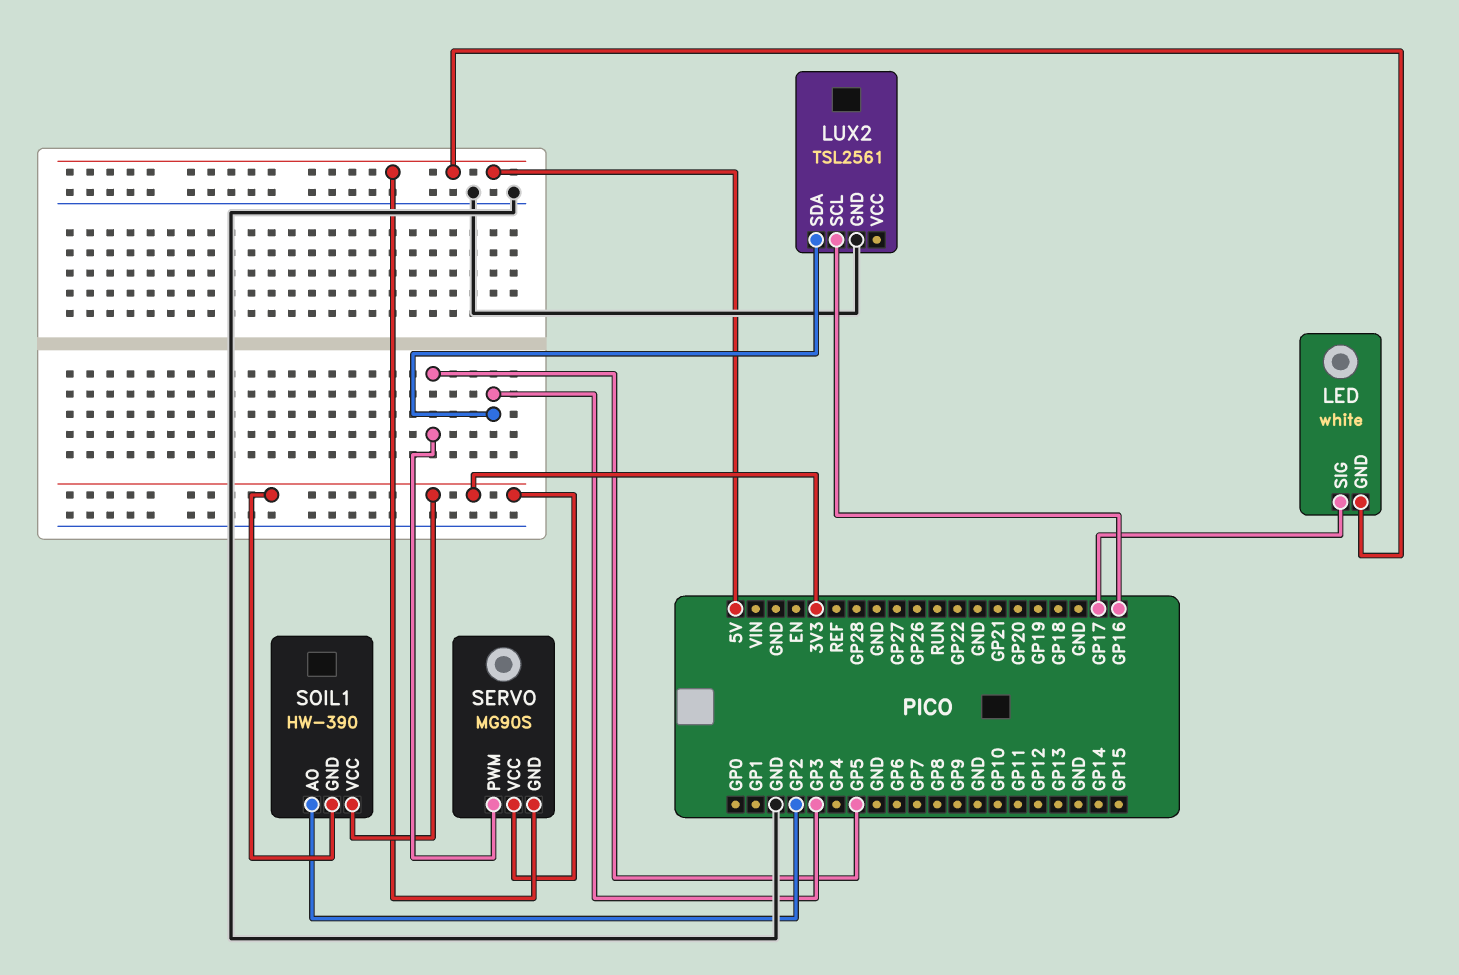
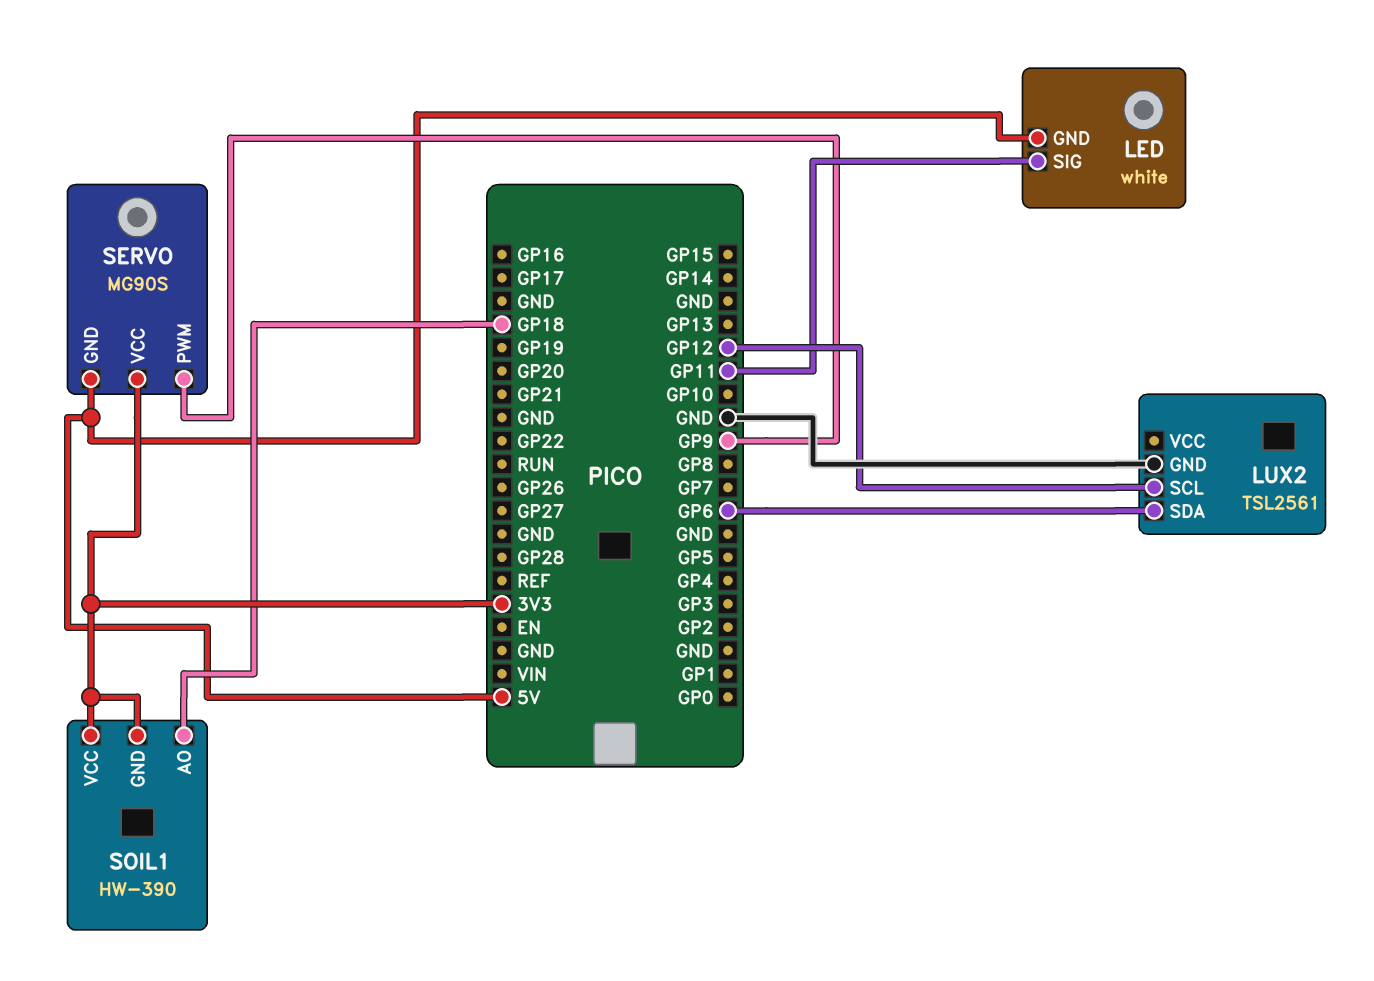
LED pin SIG: GP17 -> GP11
LUX2 pin SCL: GP16 -> GP12
LUX2 pin SDA: GP3 -> GP6
SERVO pin PWM: GP5 -> GP9
SOIL1 pin AO: GP2 -> GP18

